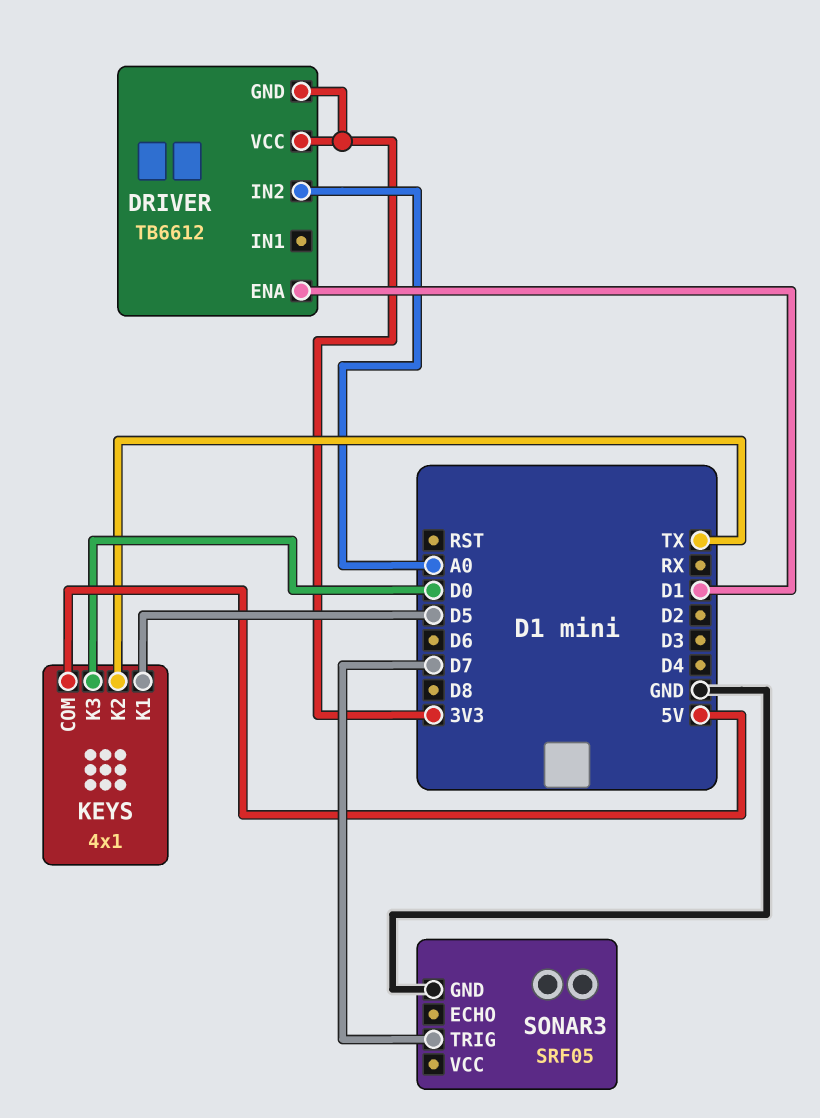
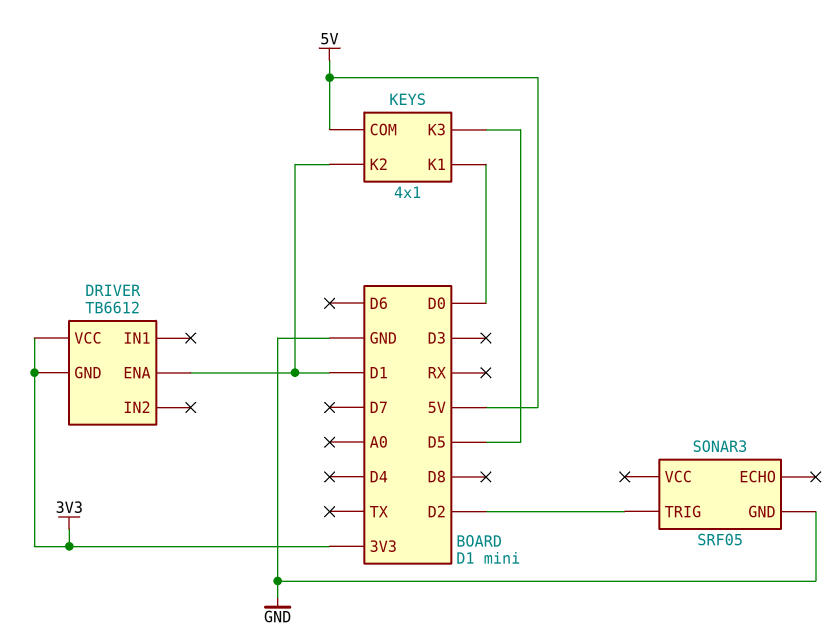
DRIVER pin IN2: A0 -> none
KEYS pin K1: D5 -> D0
KEYS pin K2: TX -> D1
KEYS pin K3: D0 -> D5
SONAR3 pin TRIG: D7 -> D2

